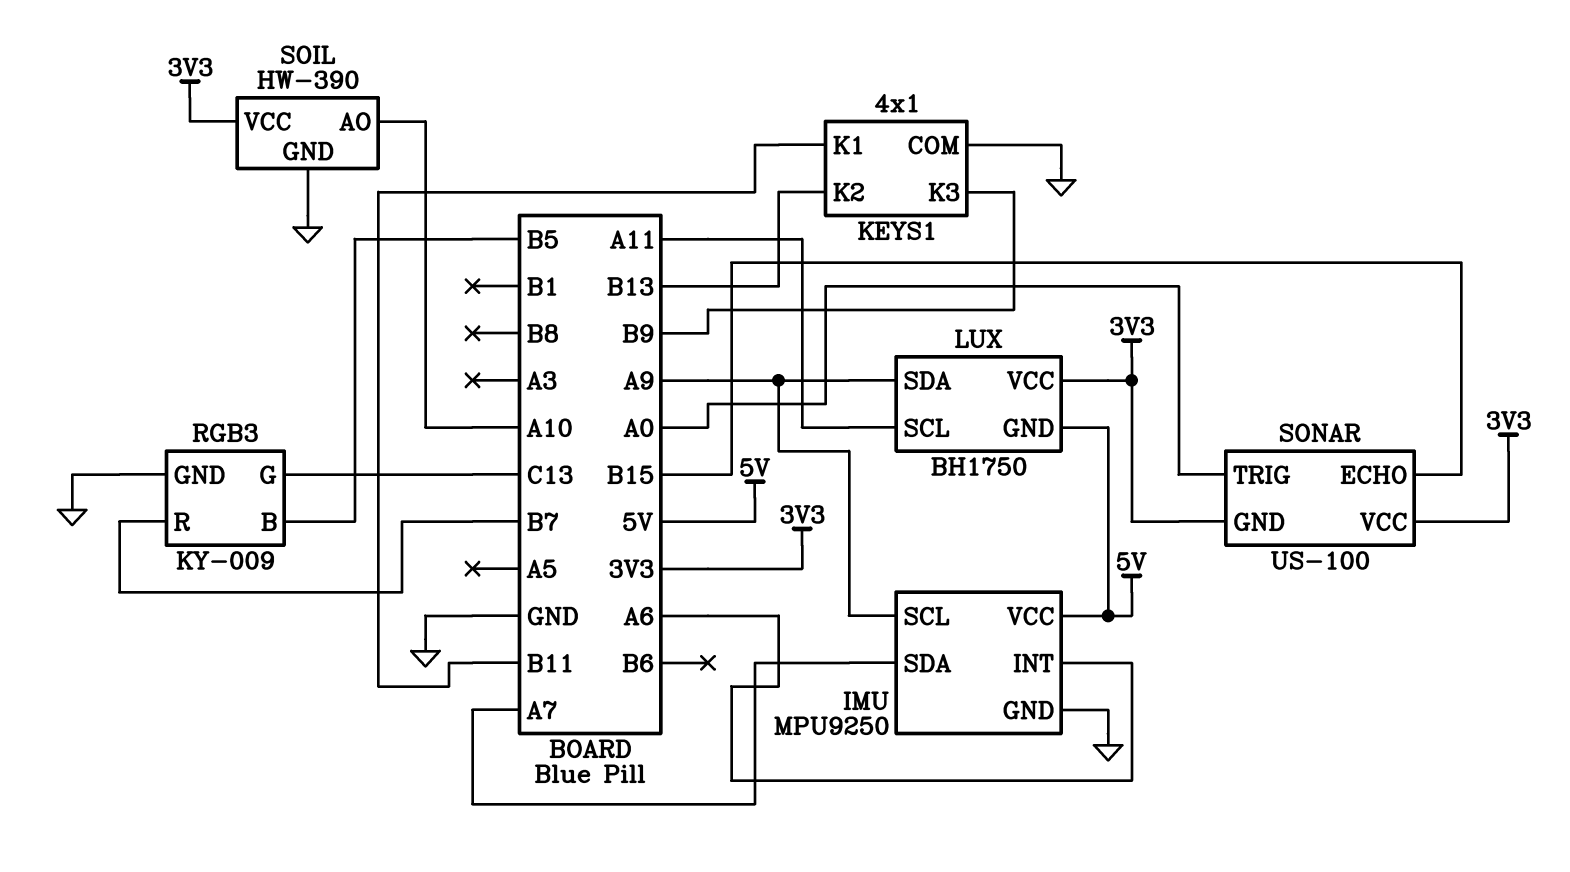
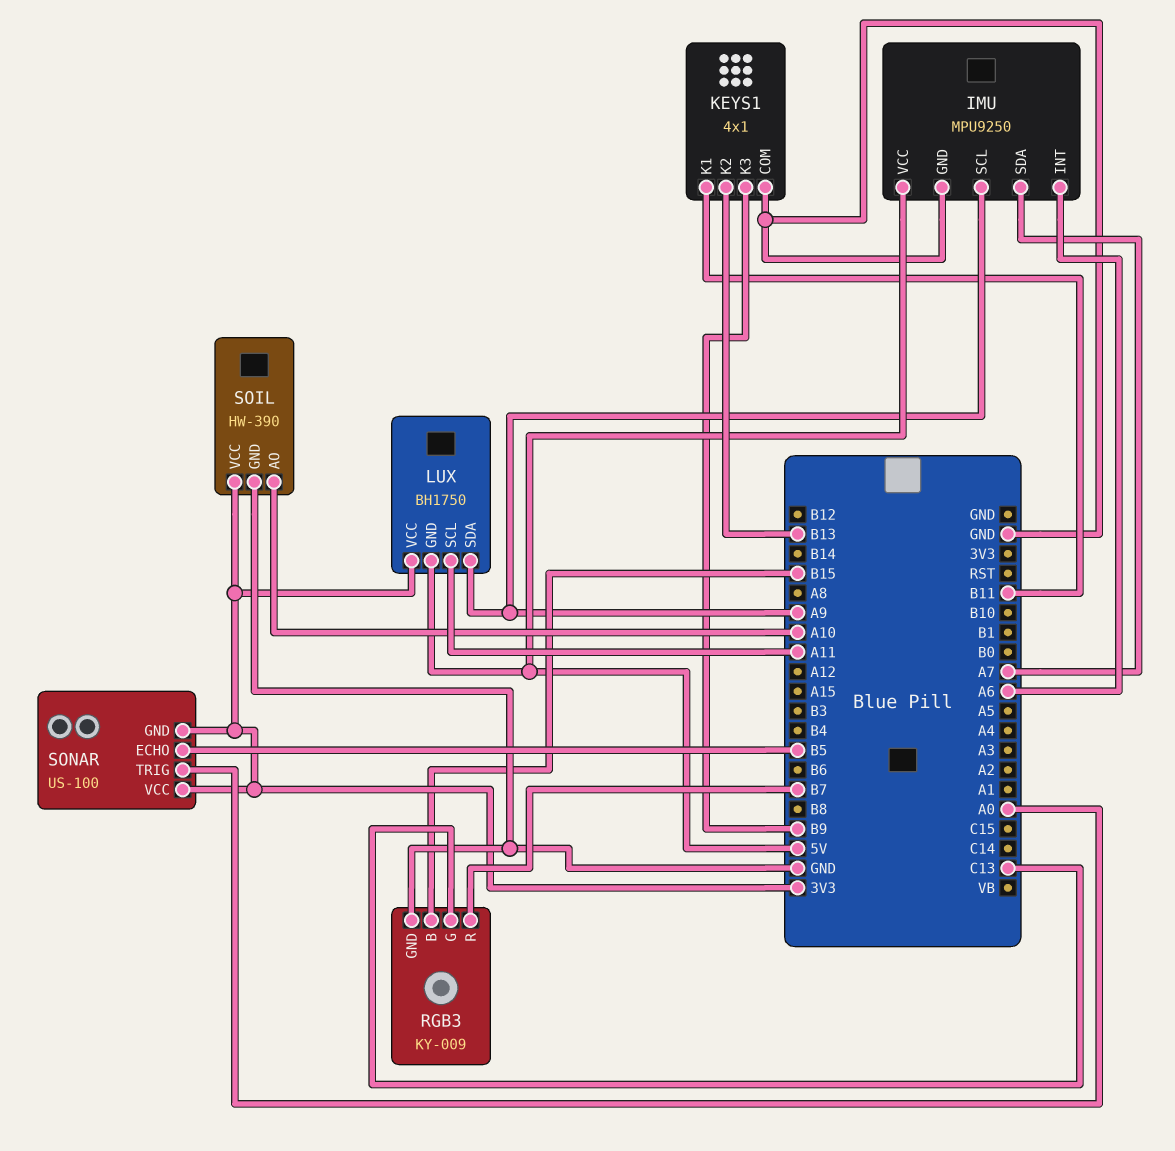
RGB3 pin B: B5 -> B15
SONAR pin ECHO: B15 -> B5

